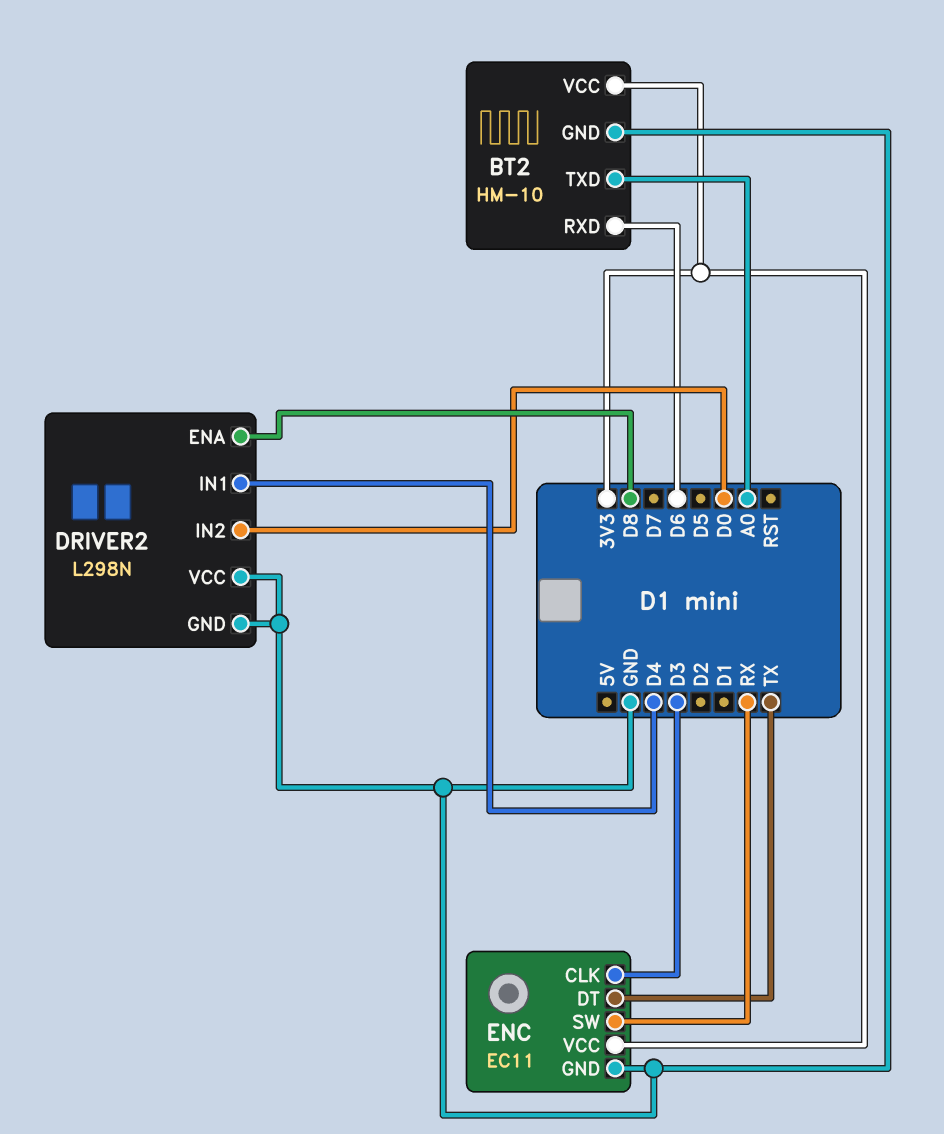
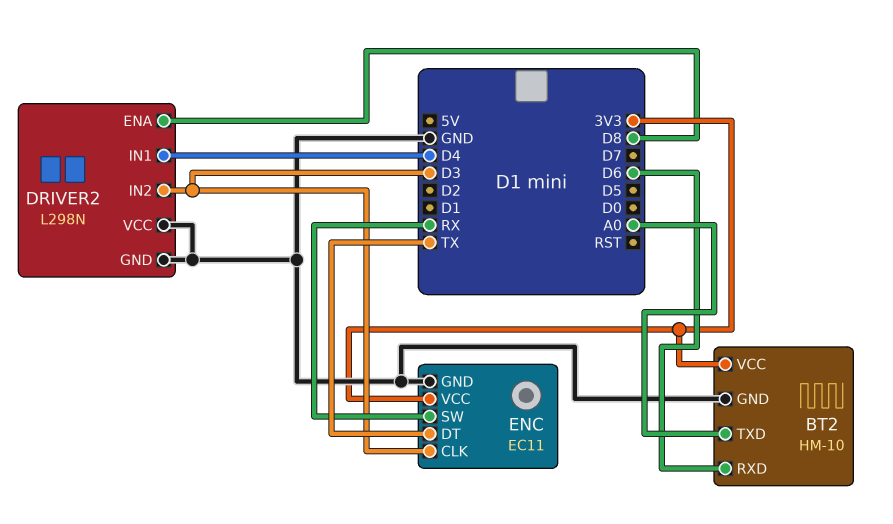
DRIVER2 pin IN2: D0 -> D3

